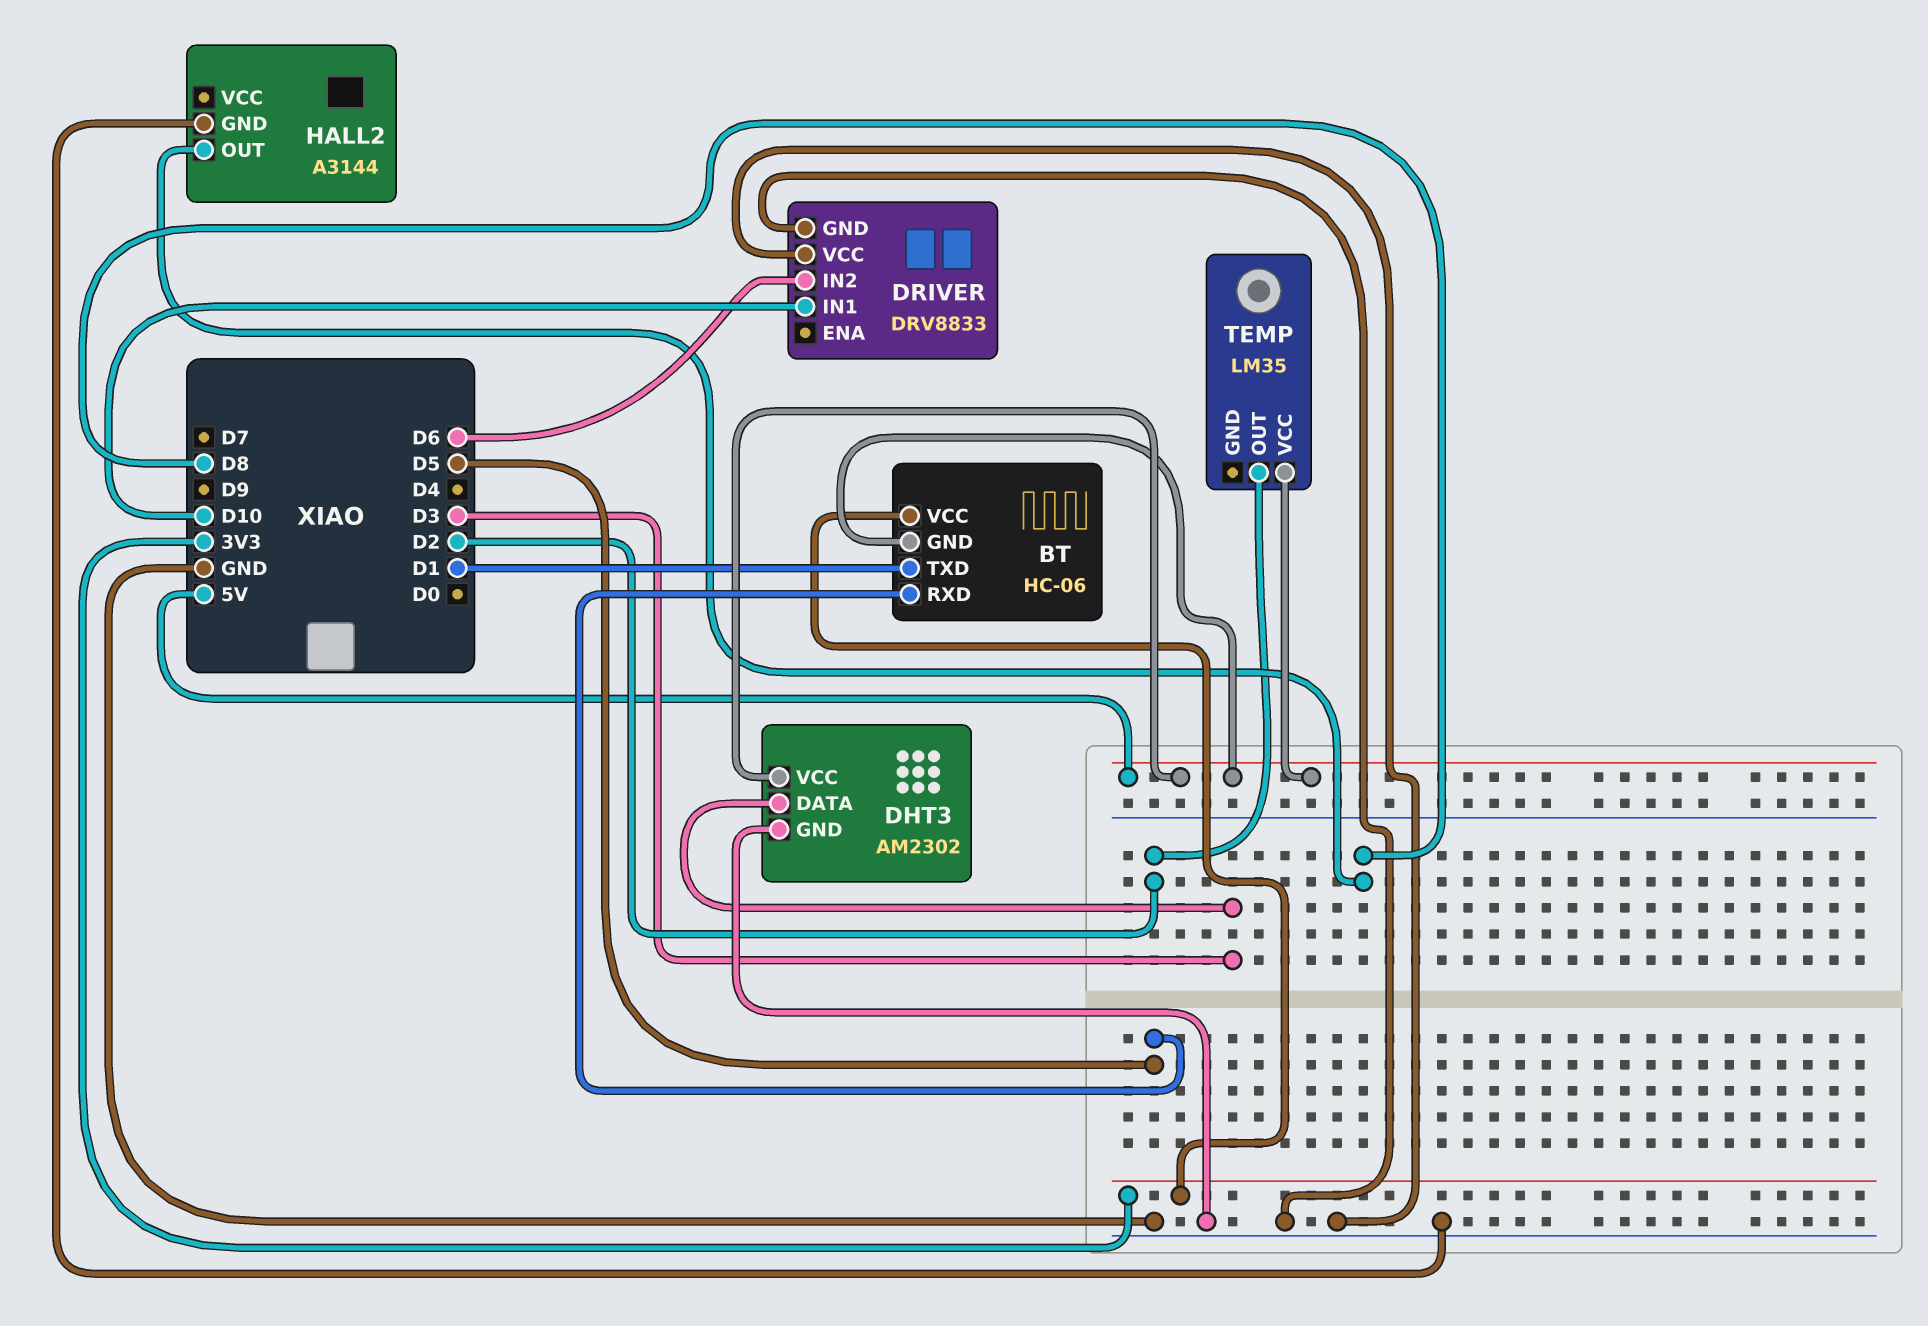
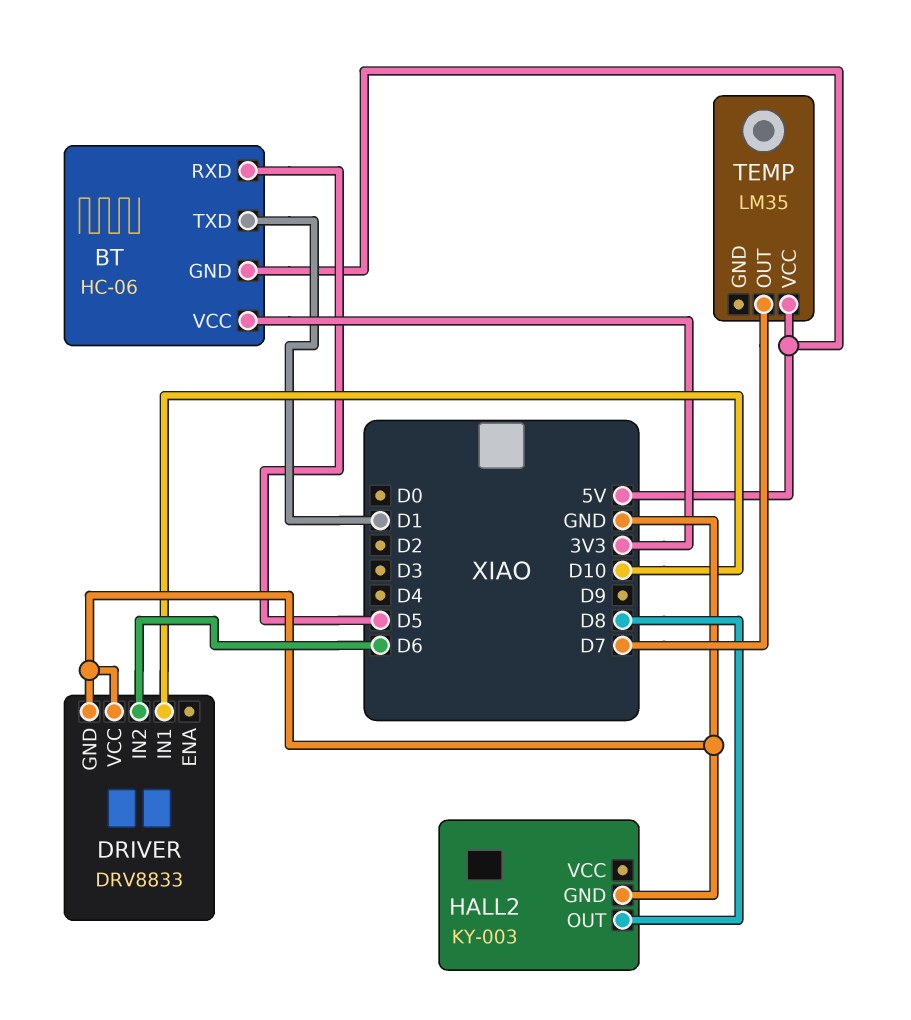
DHT3: AM2302 -> none
DHT3 pin DATA: D3 -> none
DHT3 pin GND: GND -> none
DHT3 pin VCC: 5V -> none
HALL2: A3144 -> KY-003
TEMP pin OUT: D2 -> D7

